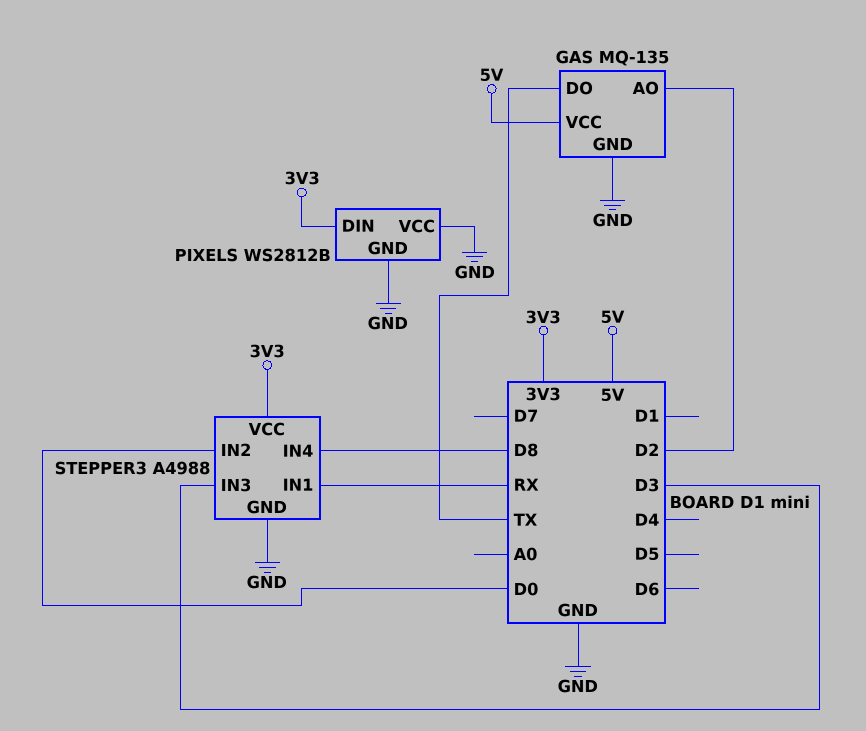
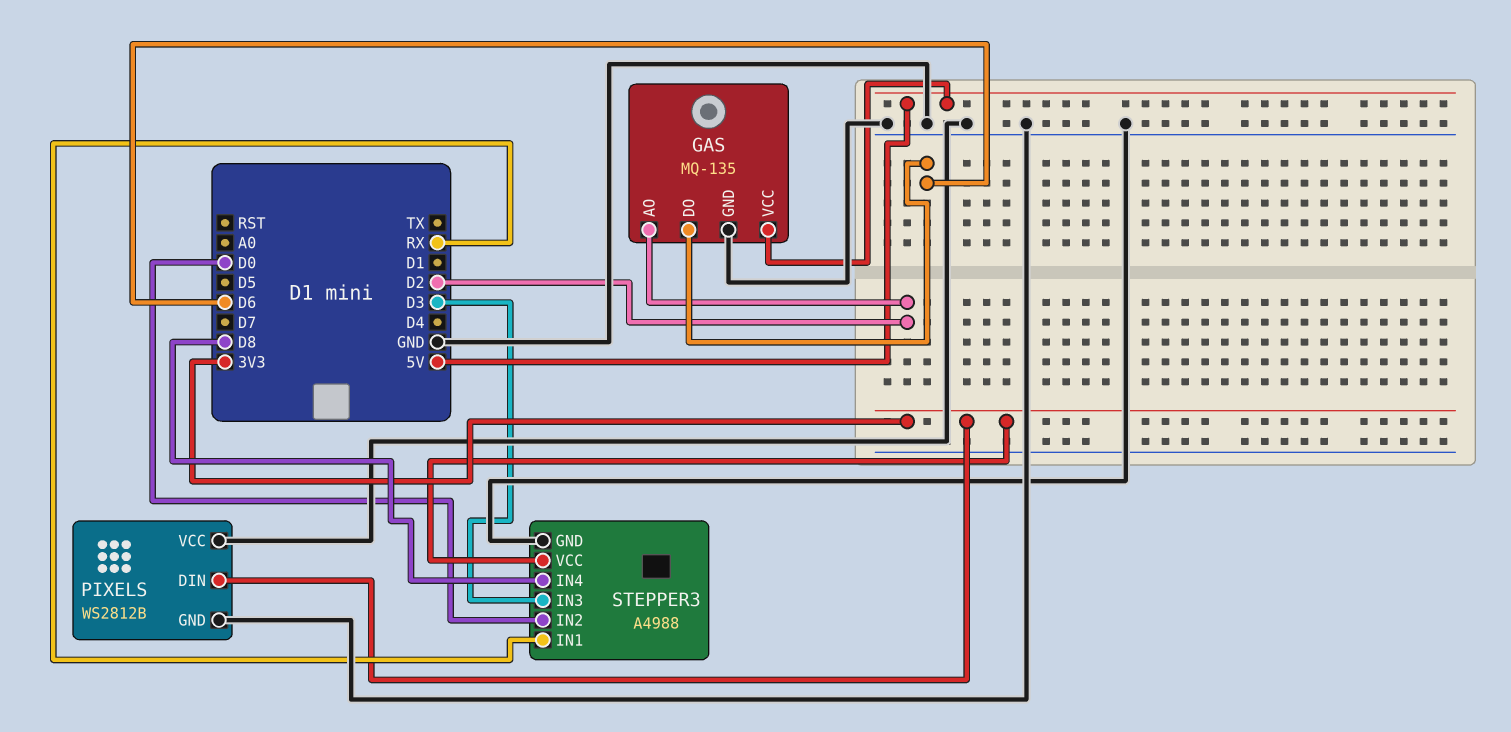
GAS pin DO: TX -> D6

